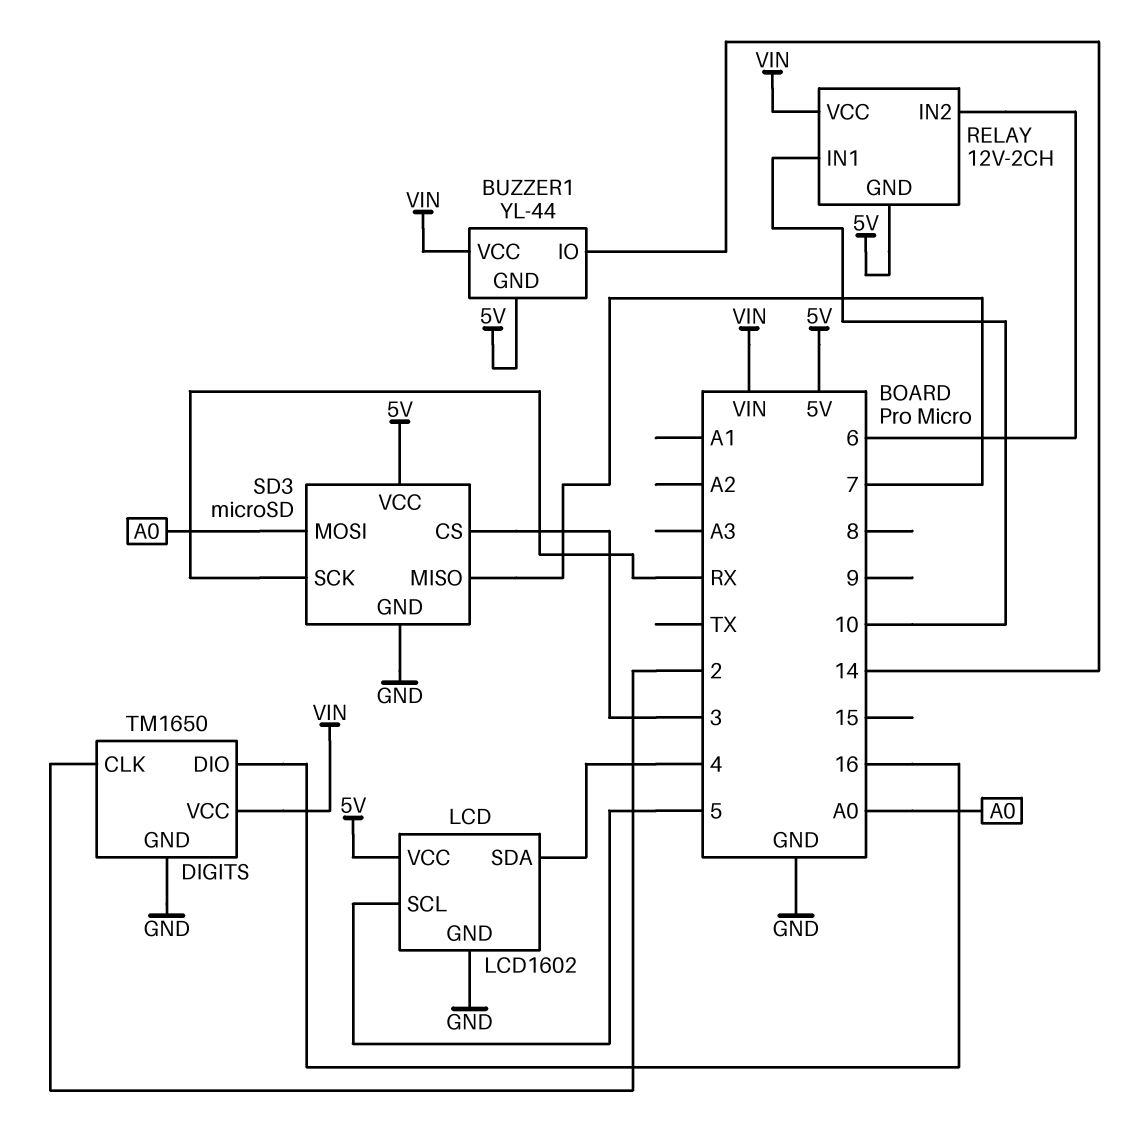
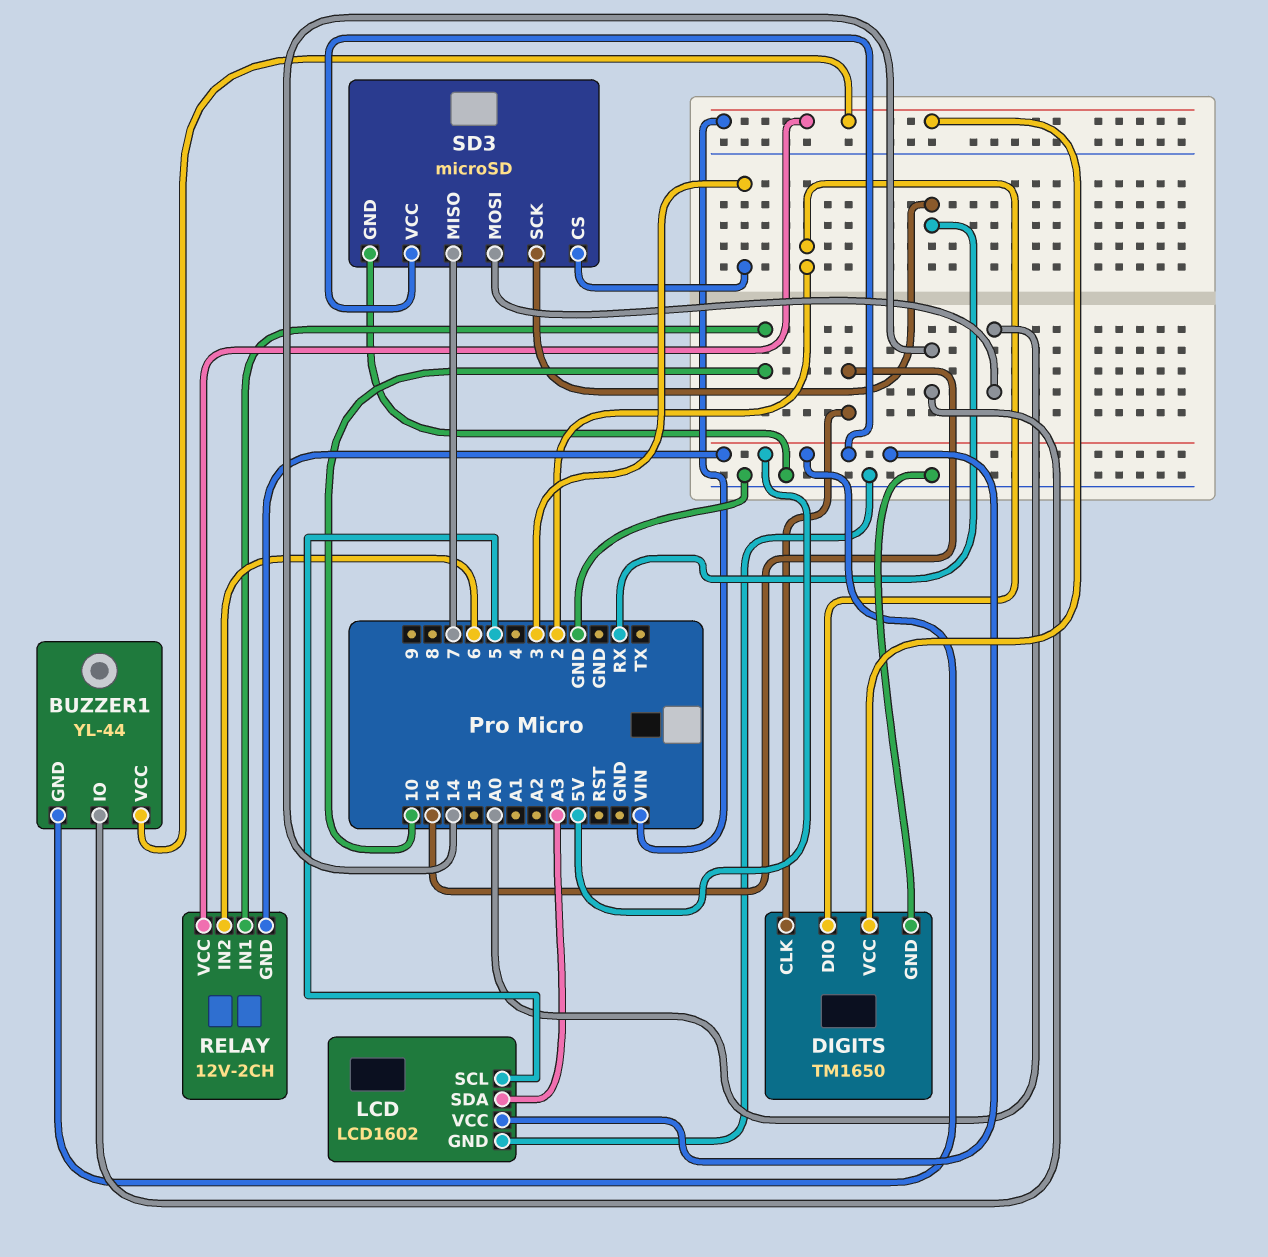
DIGITS pin CLK: 2 -> 16
DIGITS pin DIO: 16 -> 2
LCD pin SDA: 4 -> A3

